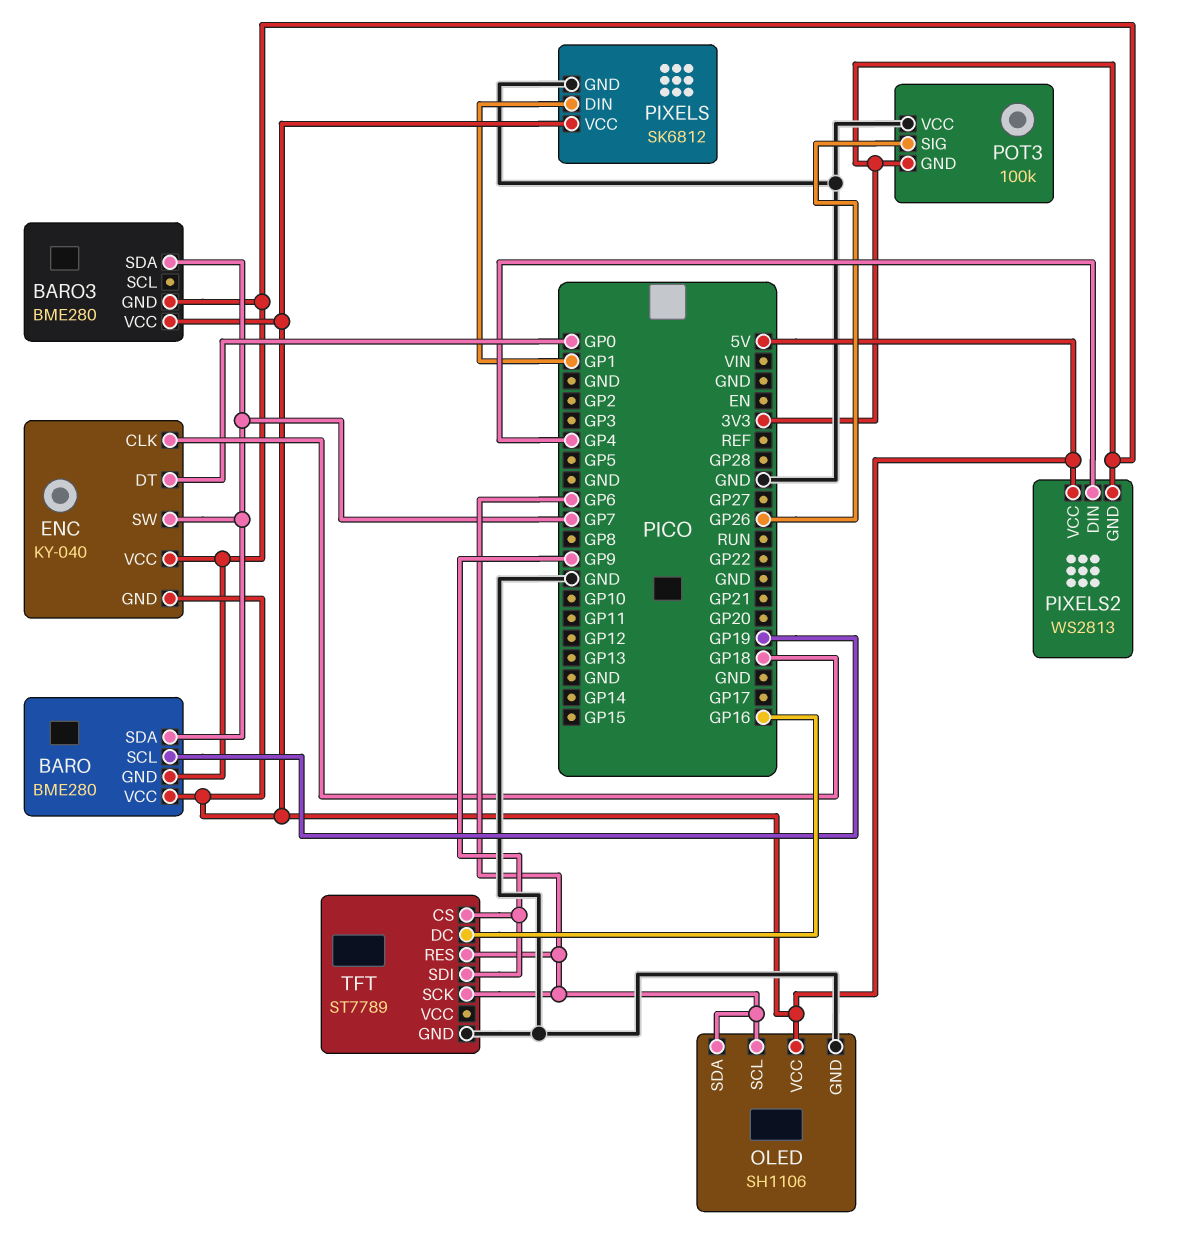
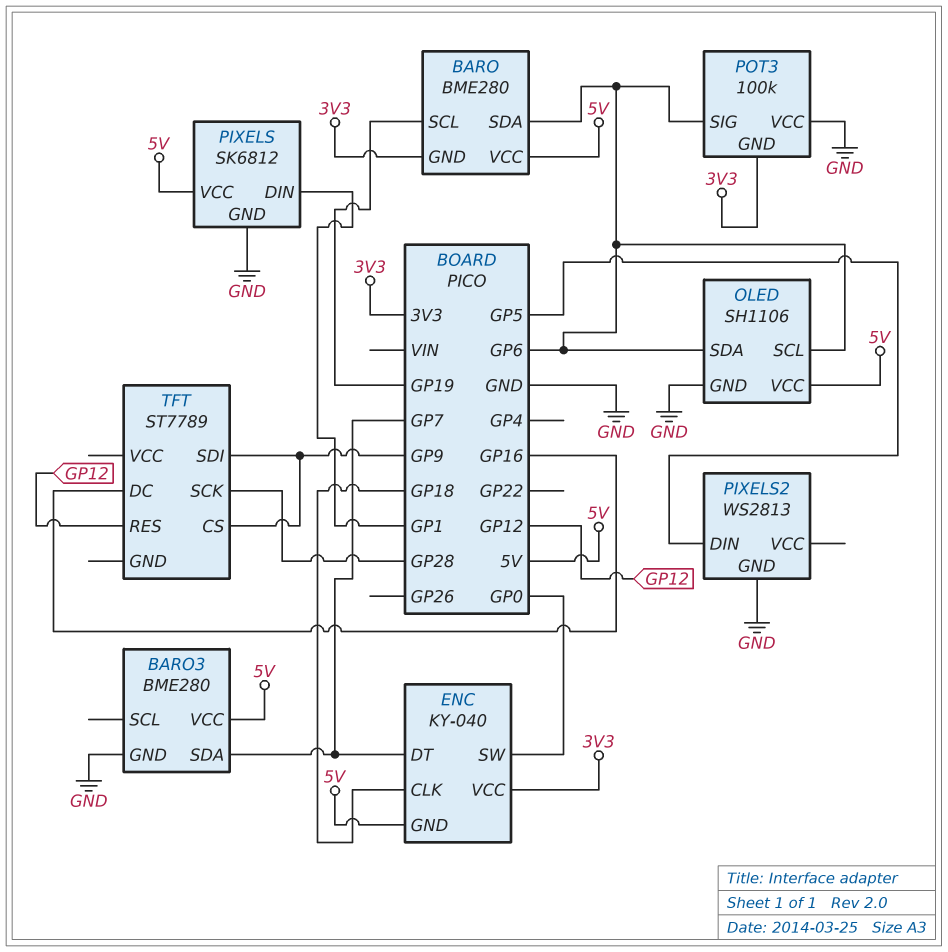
BARO pin SDA: GP7 -> GP6
BARO3 pin GND: 3V3 -> GND
ENC pin DT: GP0 -> GP7
ENC pin SW: GP7 -> GP0
PIXELS2 pin DIN: GP4 -> GP5
PIXELS2 pin GND: 3V3 -> GND
PIXELS2 pin VCC: 5V -> none
POT3 pin SIG: GP26 -> GP6
TFT pin GND: GND -> none
TFT pin RES: GP6 -> GP12
TFT pin SCK: GP6 -> GP28

